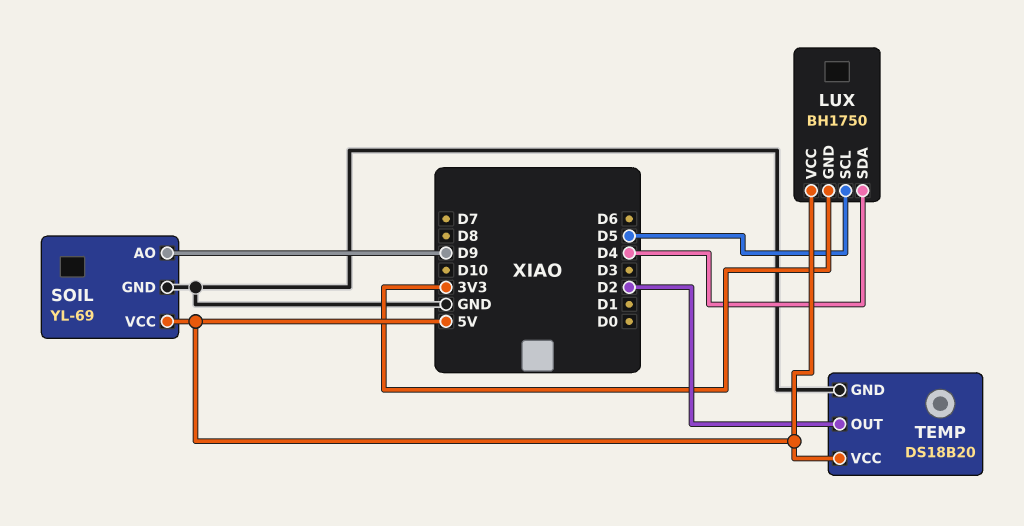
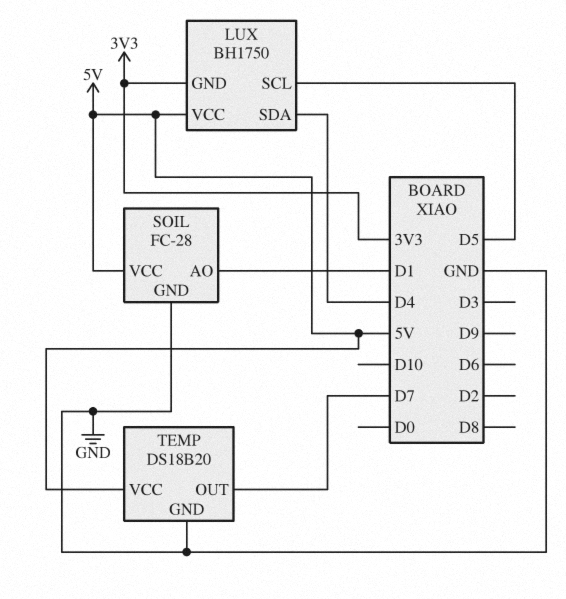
SOIL: YL-69 -> FC-28
SOIL pin AO: D9 -> D1
TEMP pin OUT: D2 -> D7

